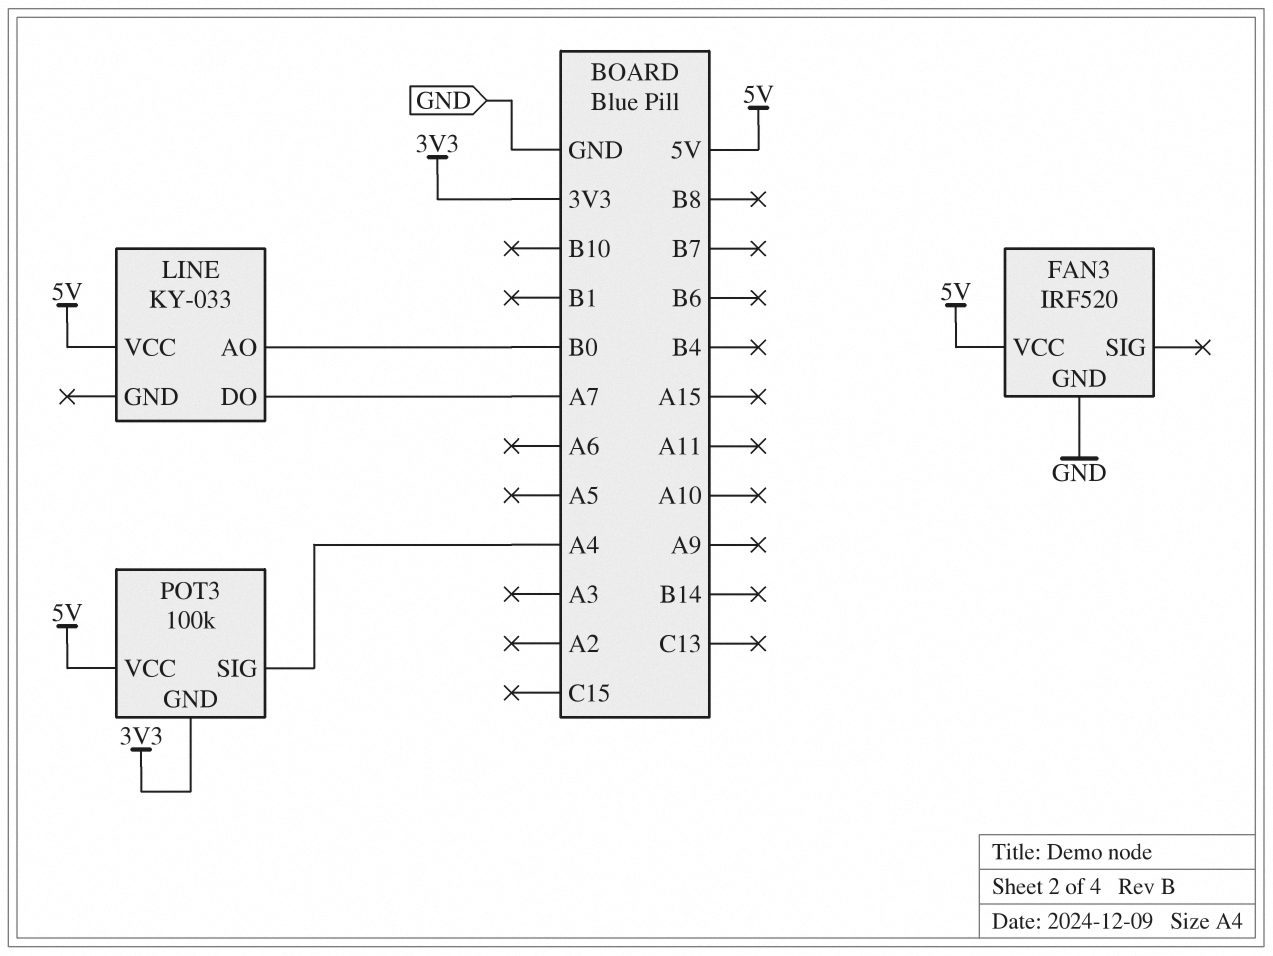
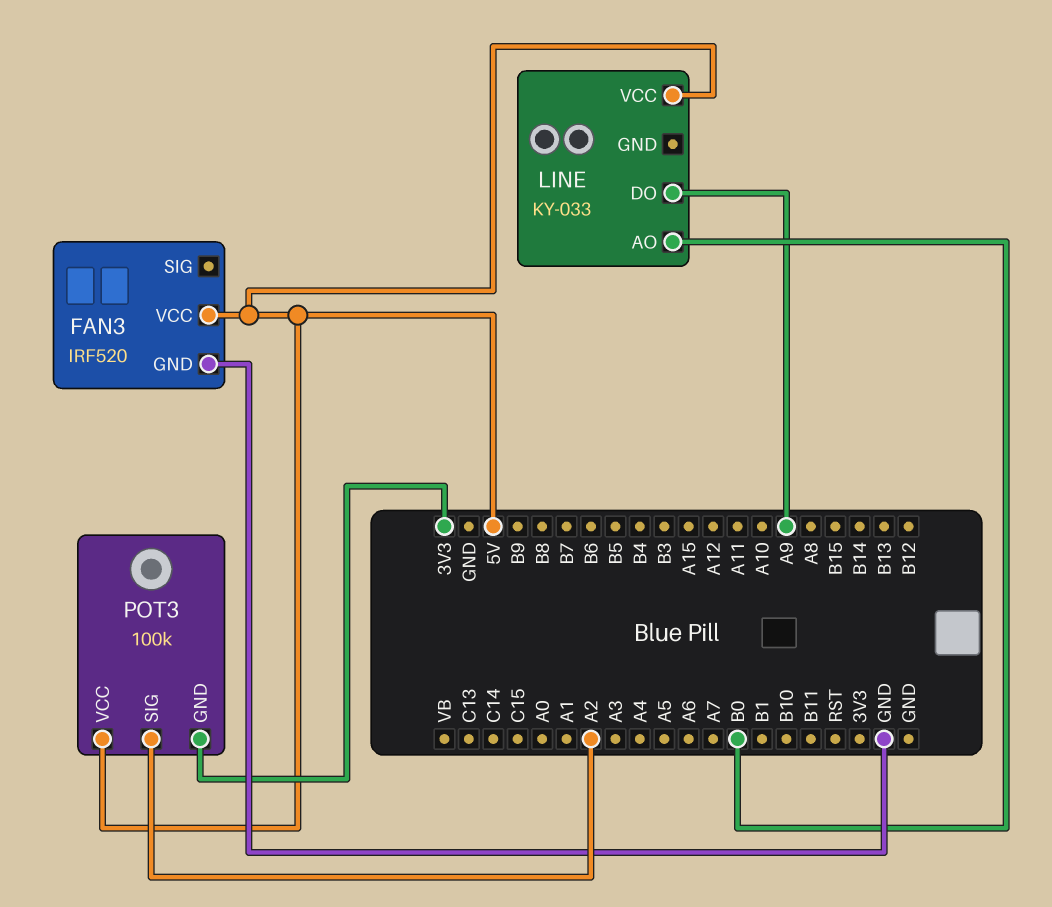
LINE pin DO: A7 -> A9
POT3 pin SIG: A4 -> A2

